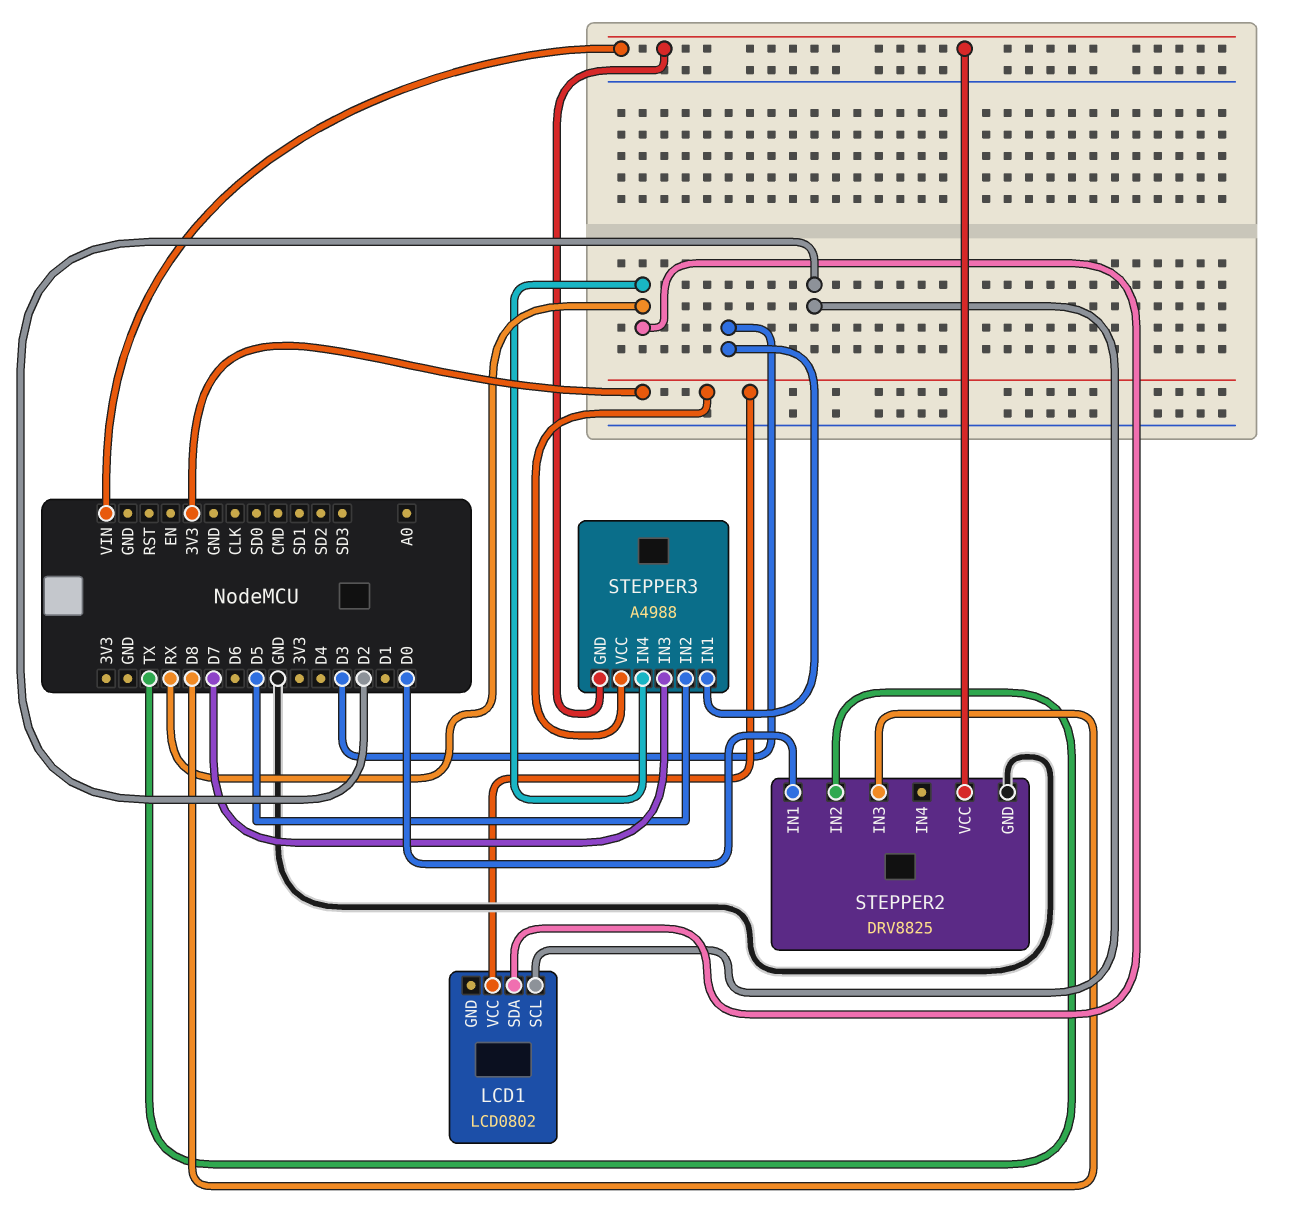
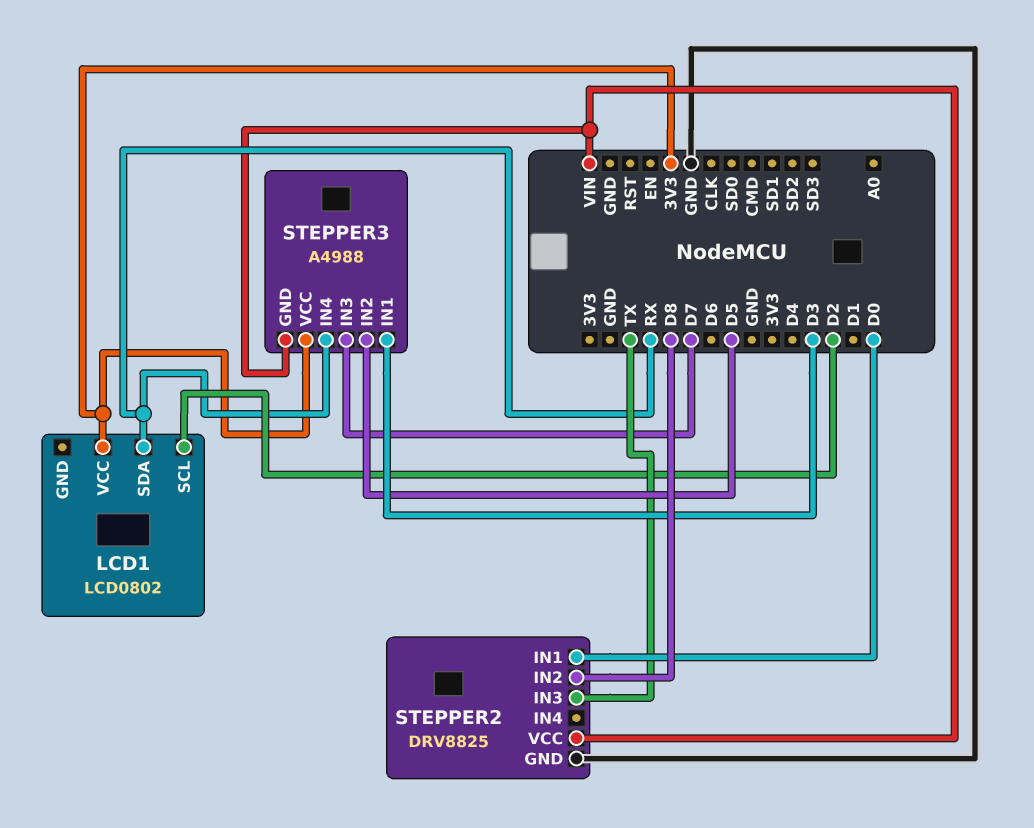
STEPPER2 pin IN2: TX -> D8
STEPPER2 pin IN3: D8 -> TX

